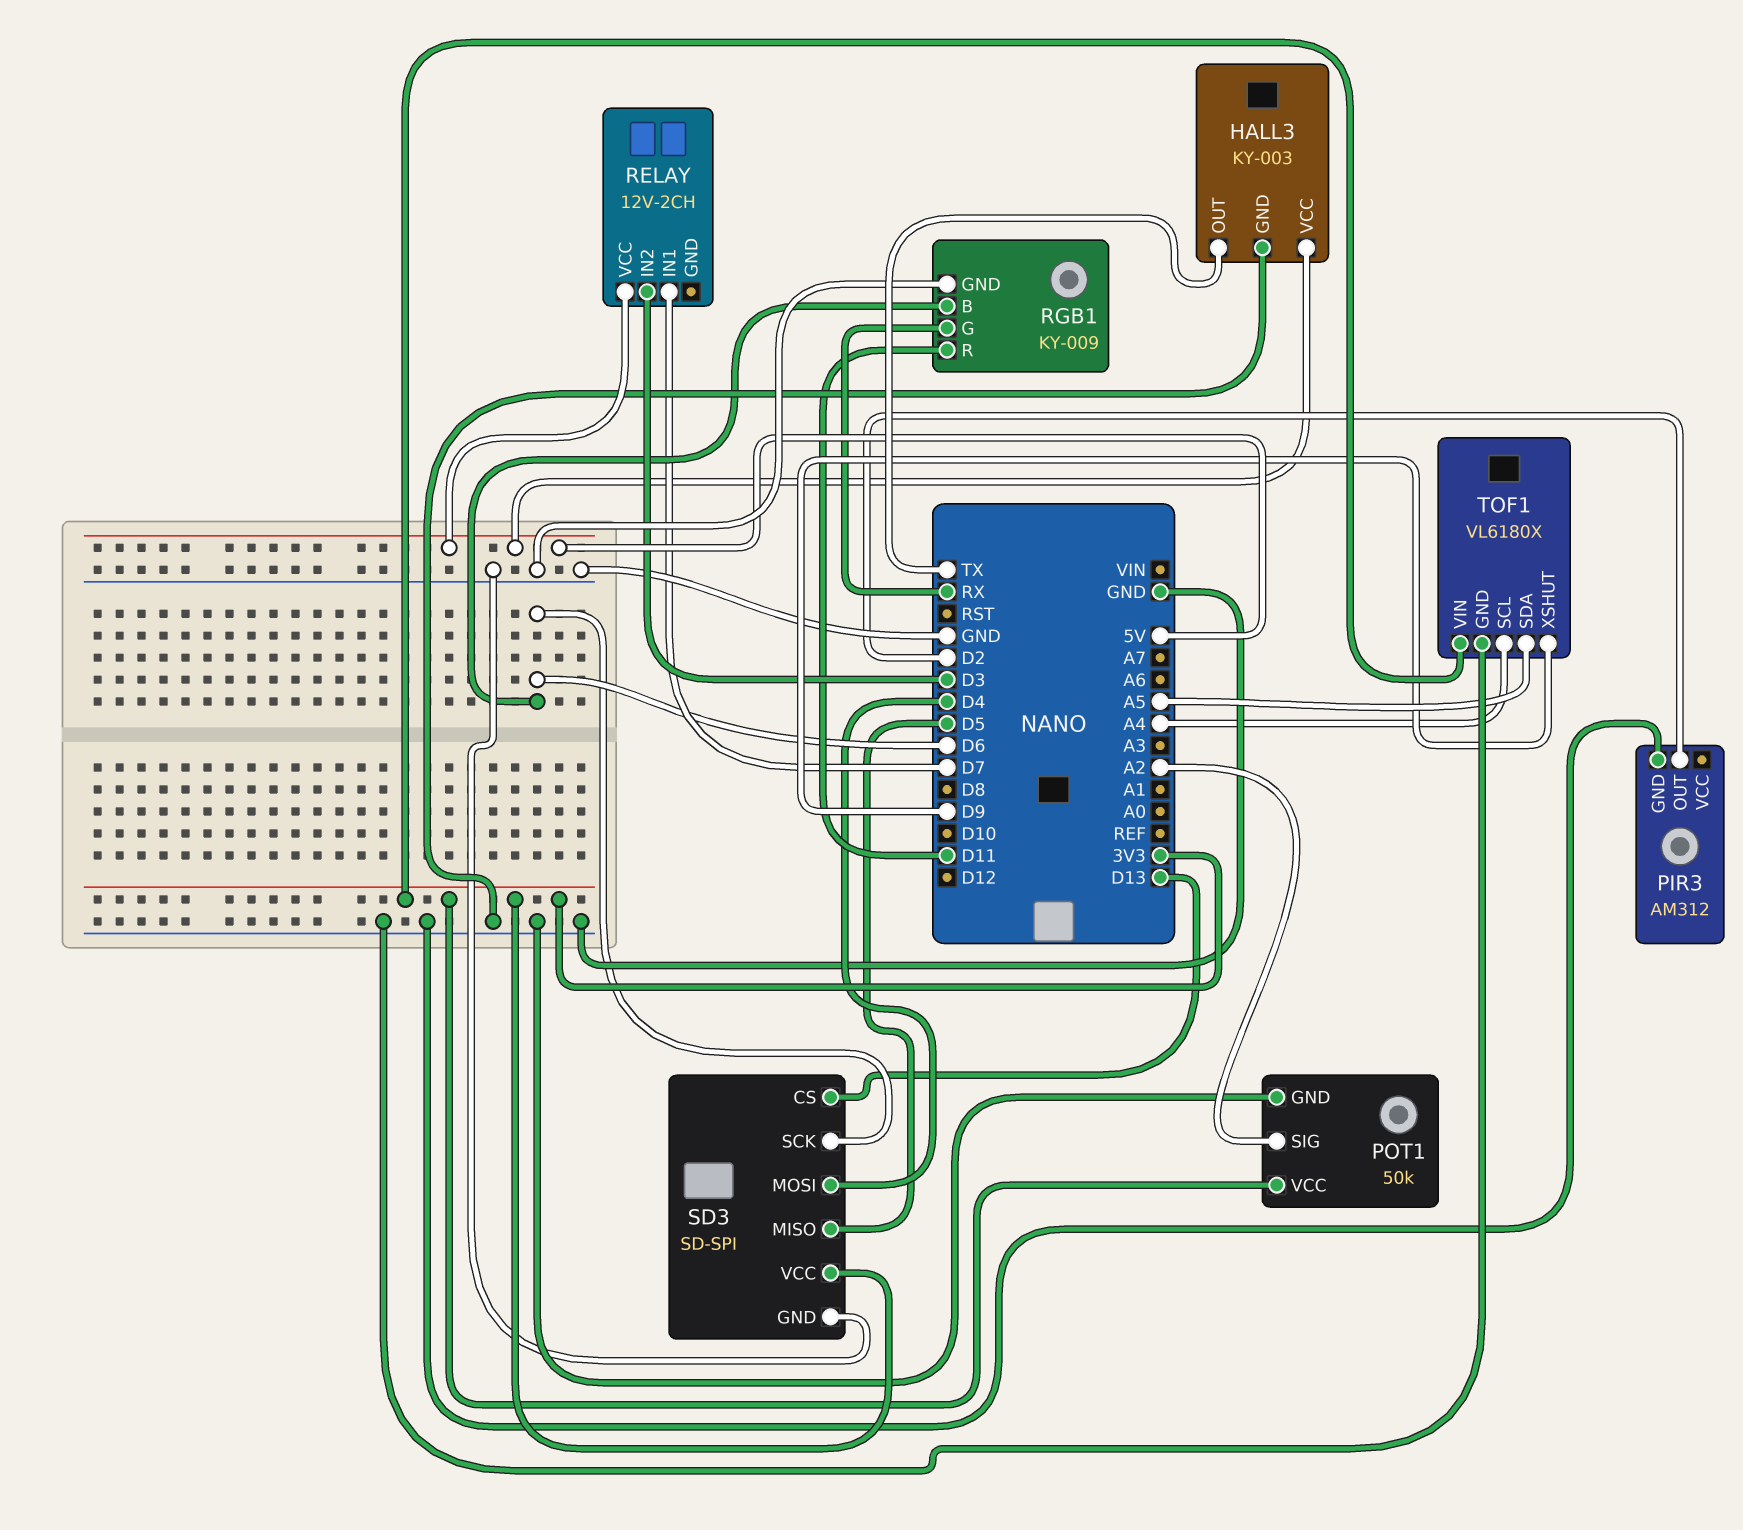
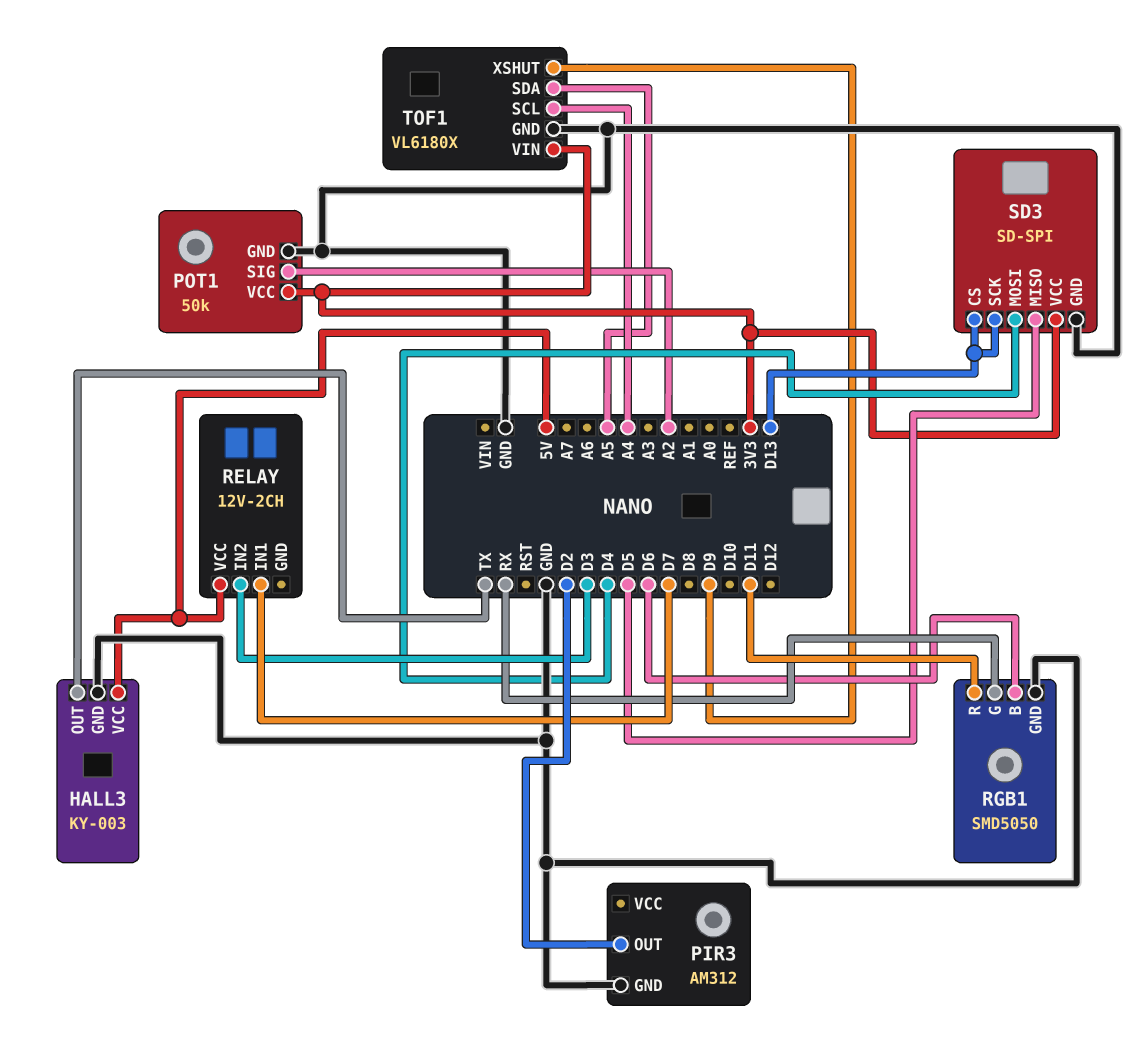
RGB1: KY-009 -> SMD5050
SD3 pin SCK: D6 -> D13

